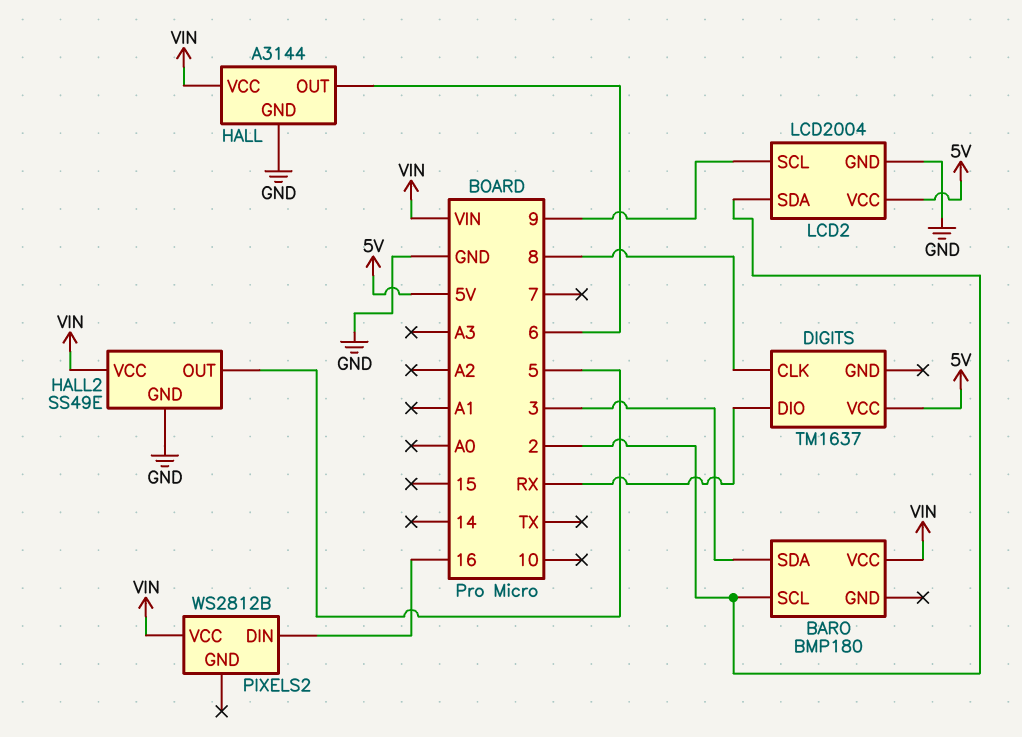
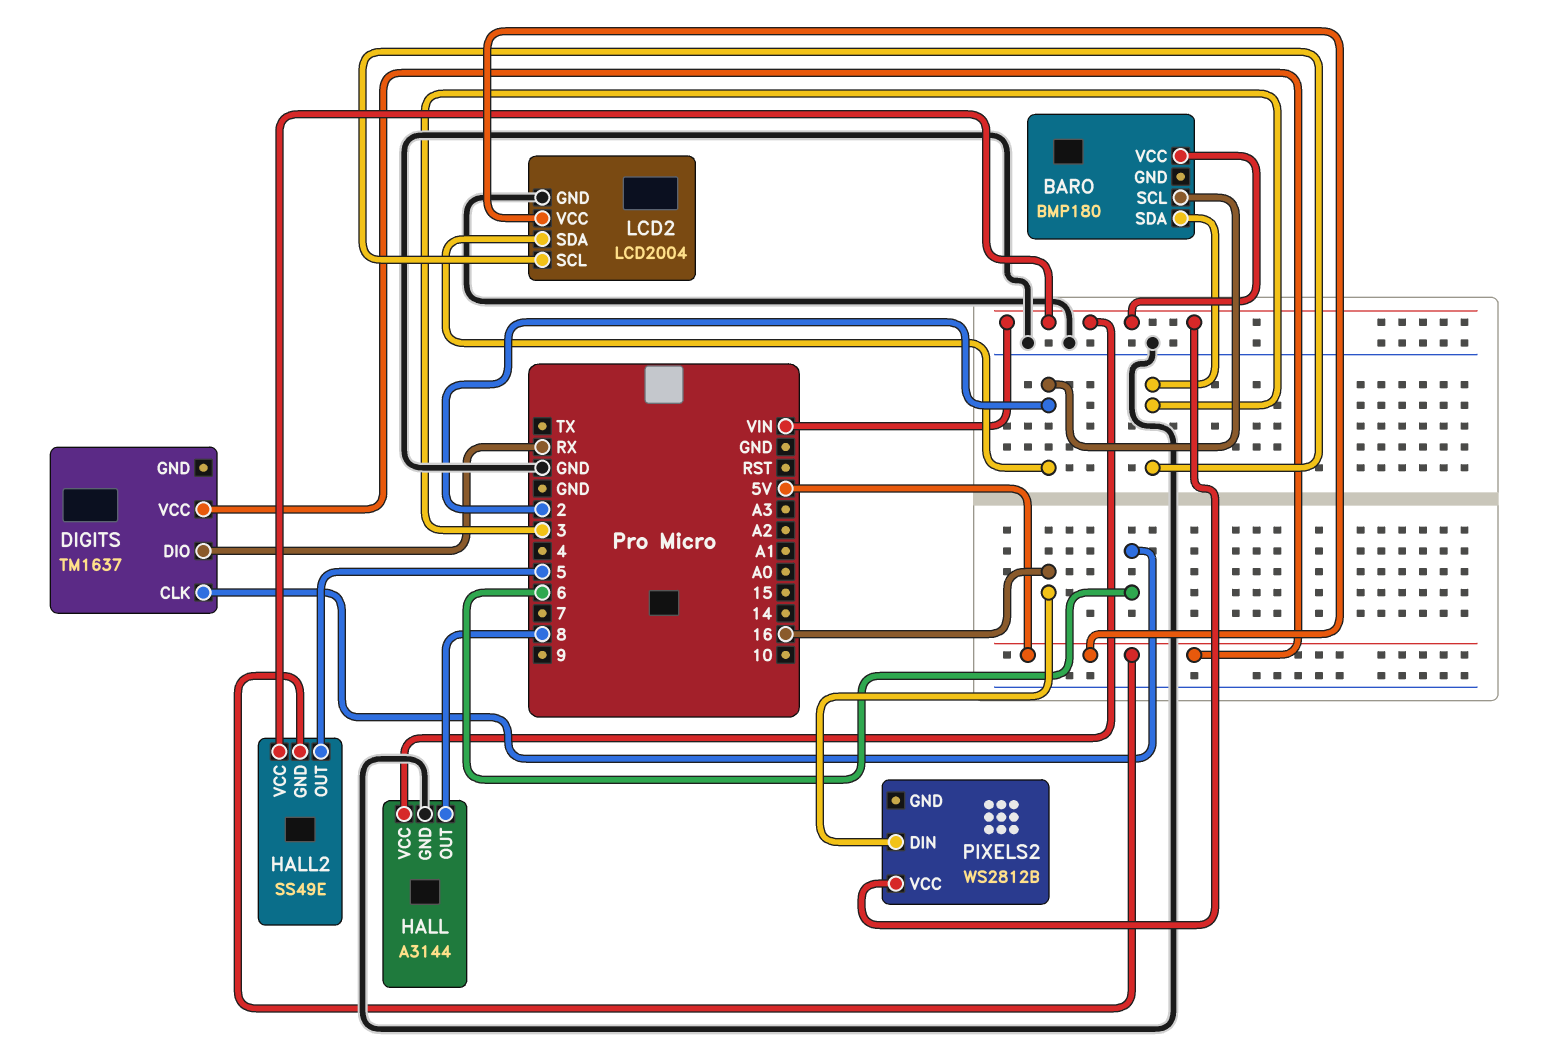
DIGITS pin CLK: 8 -> 6
HALL pin OUT: 6 -> 8
HALL2 pin GND: GND -> 5V
LCD2 pin SCL: 9 -> 3

